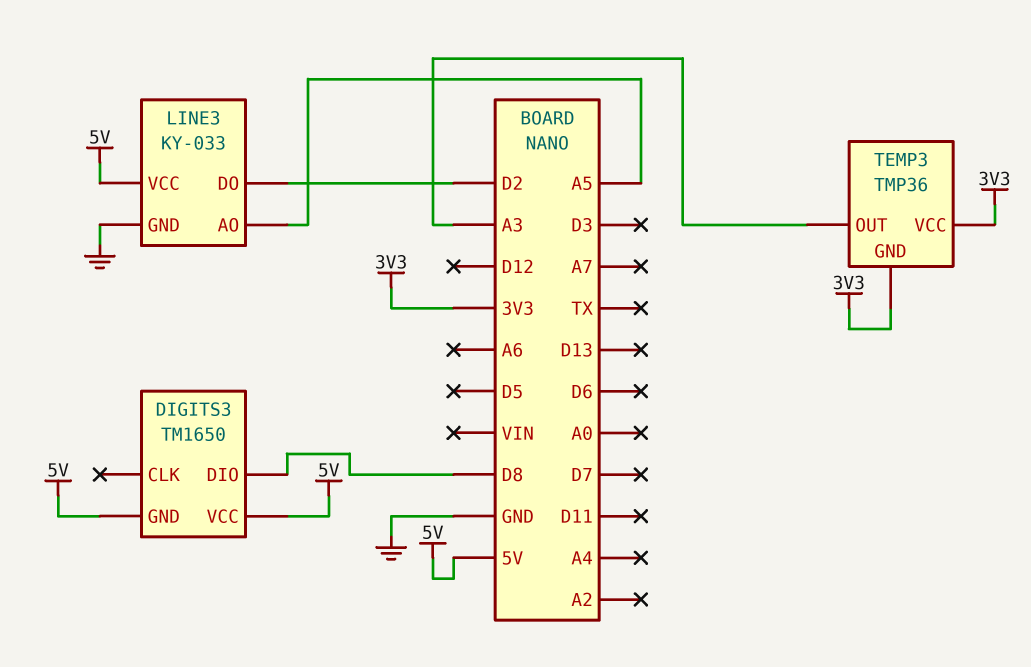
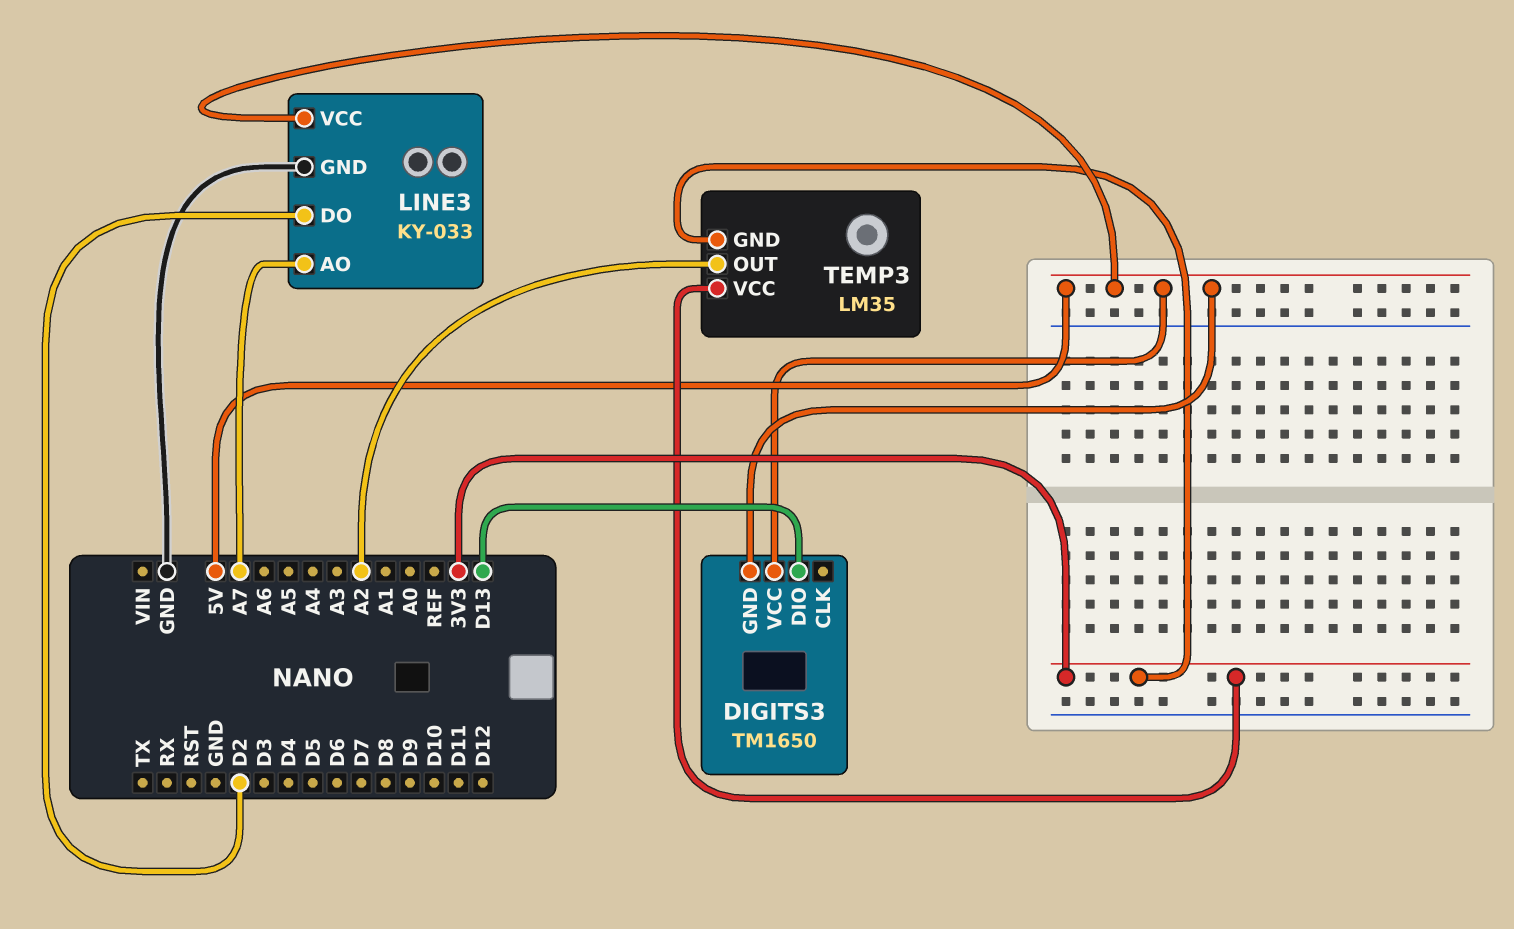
DIGITS3 pin DIO: D8 -> D13
LINE3 pin AO: A5 -> A7
TEMP3: TMP36 -> LM35
TEMP3 pin OUT: A3 -> A2

